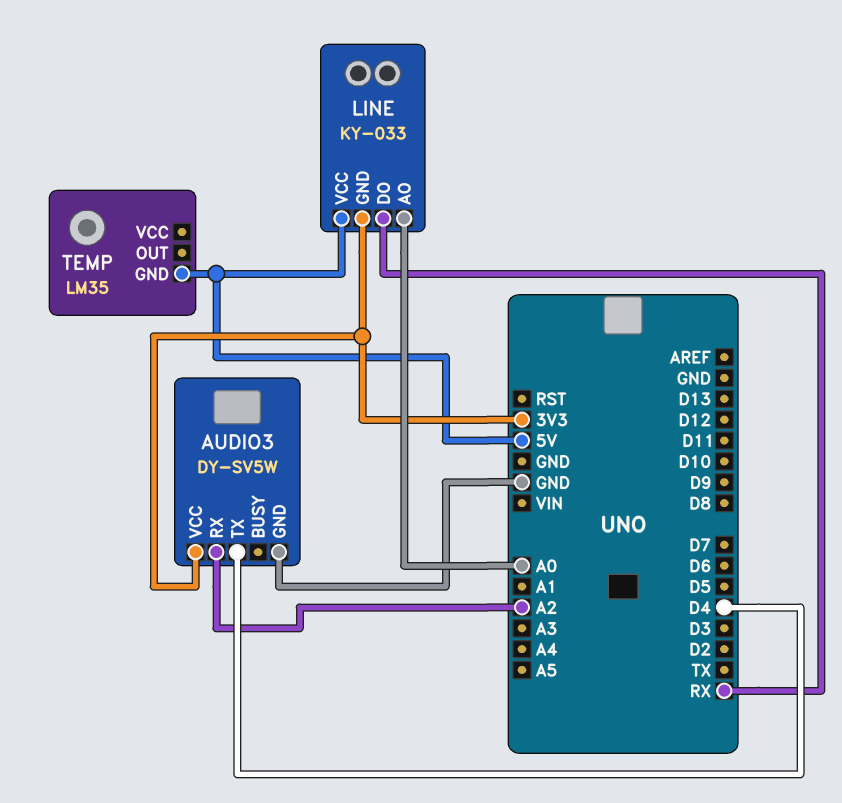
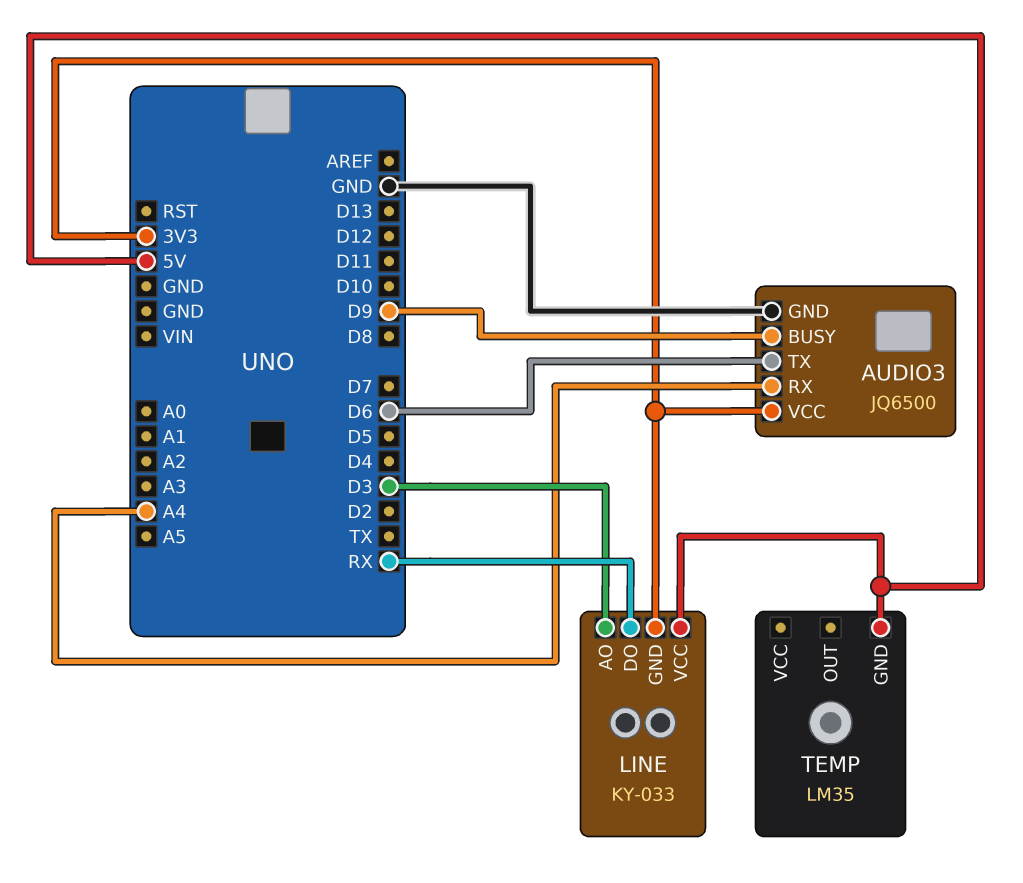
AUDIO3: DY-SV5W -> JQ6500
AUDIO3 pin BUSY: none -> D9
AUDIO3 pin RX: A2 -> A4
AUDIO3 pin TX: D4 -> D6
LINE pin AO: A0 -> D3

